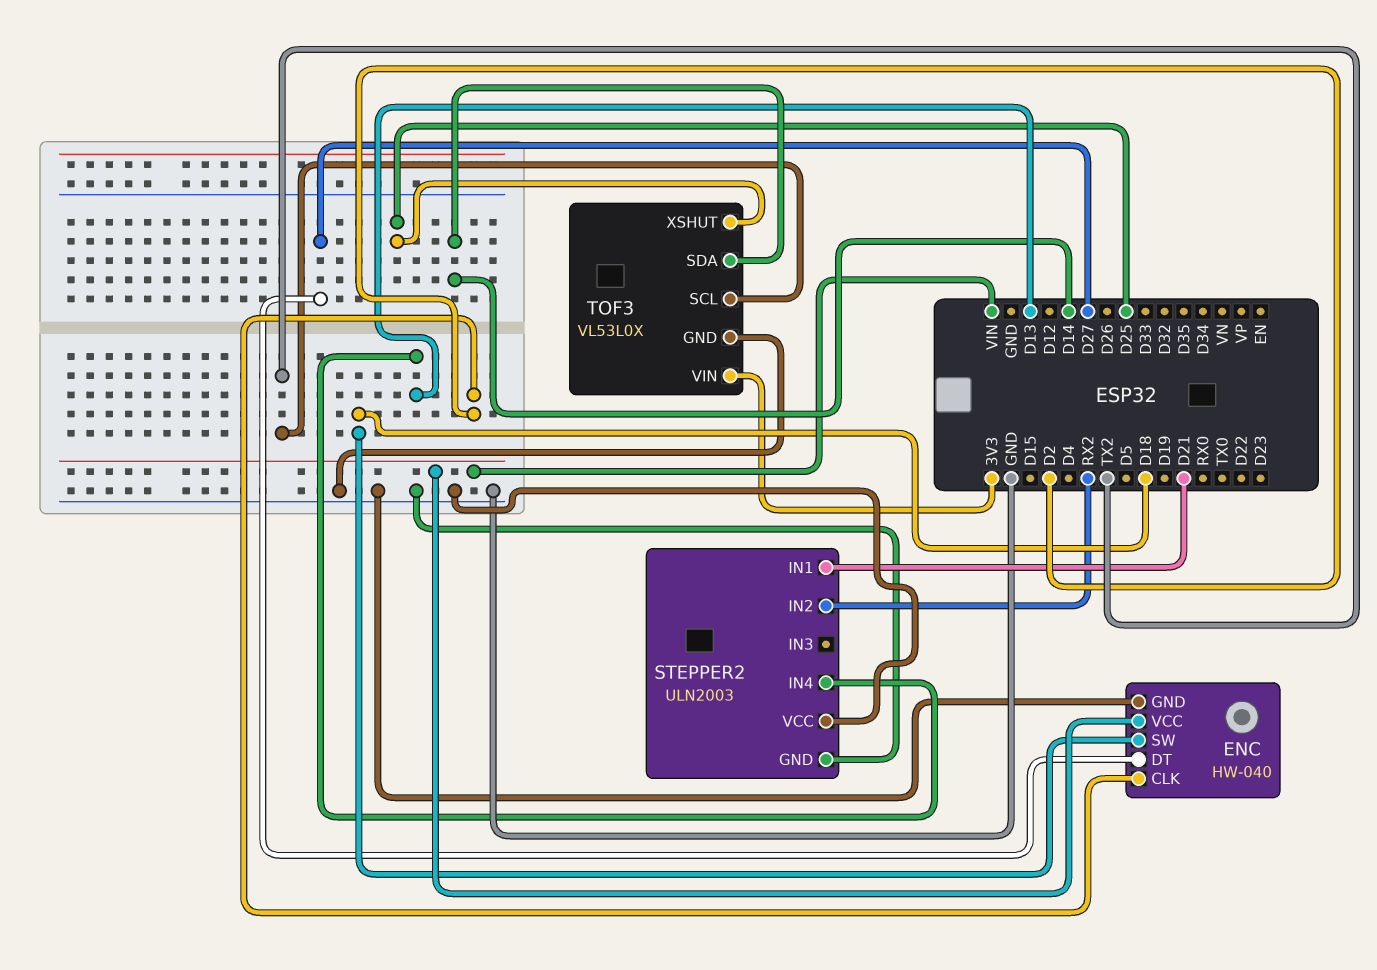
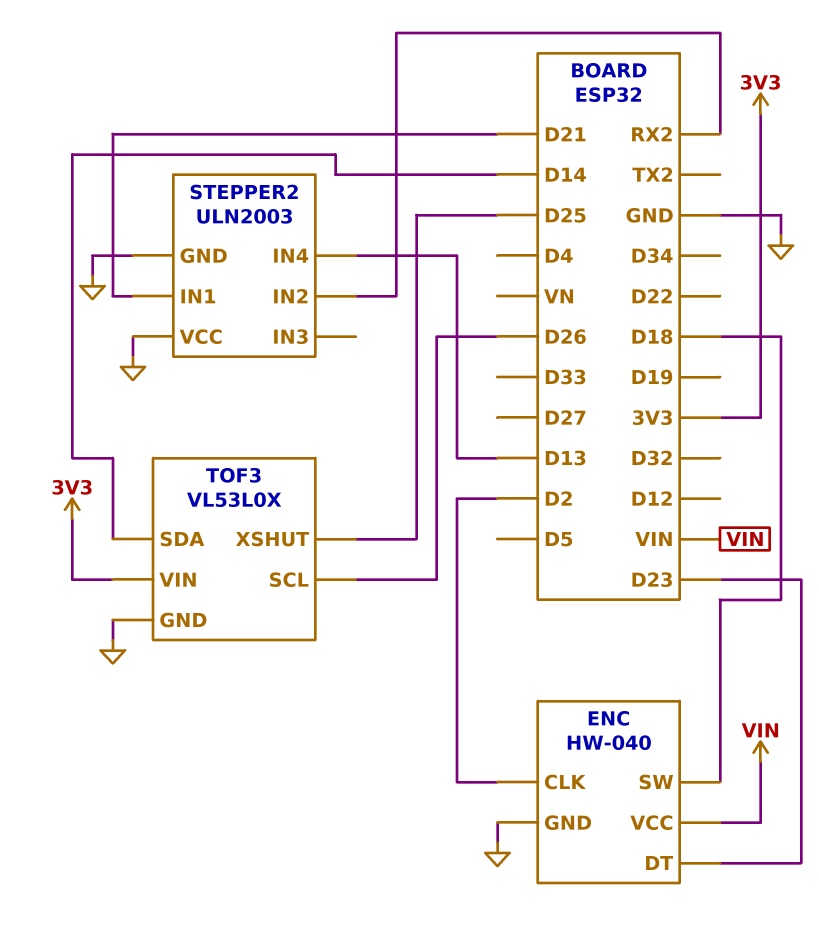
ENC pin DT: D27 -> D23
TOF3 pin SCL: TX2 -> D26

